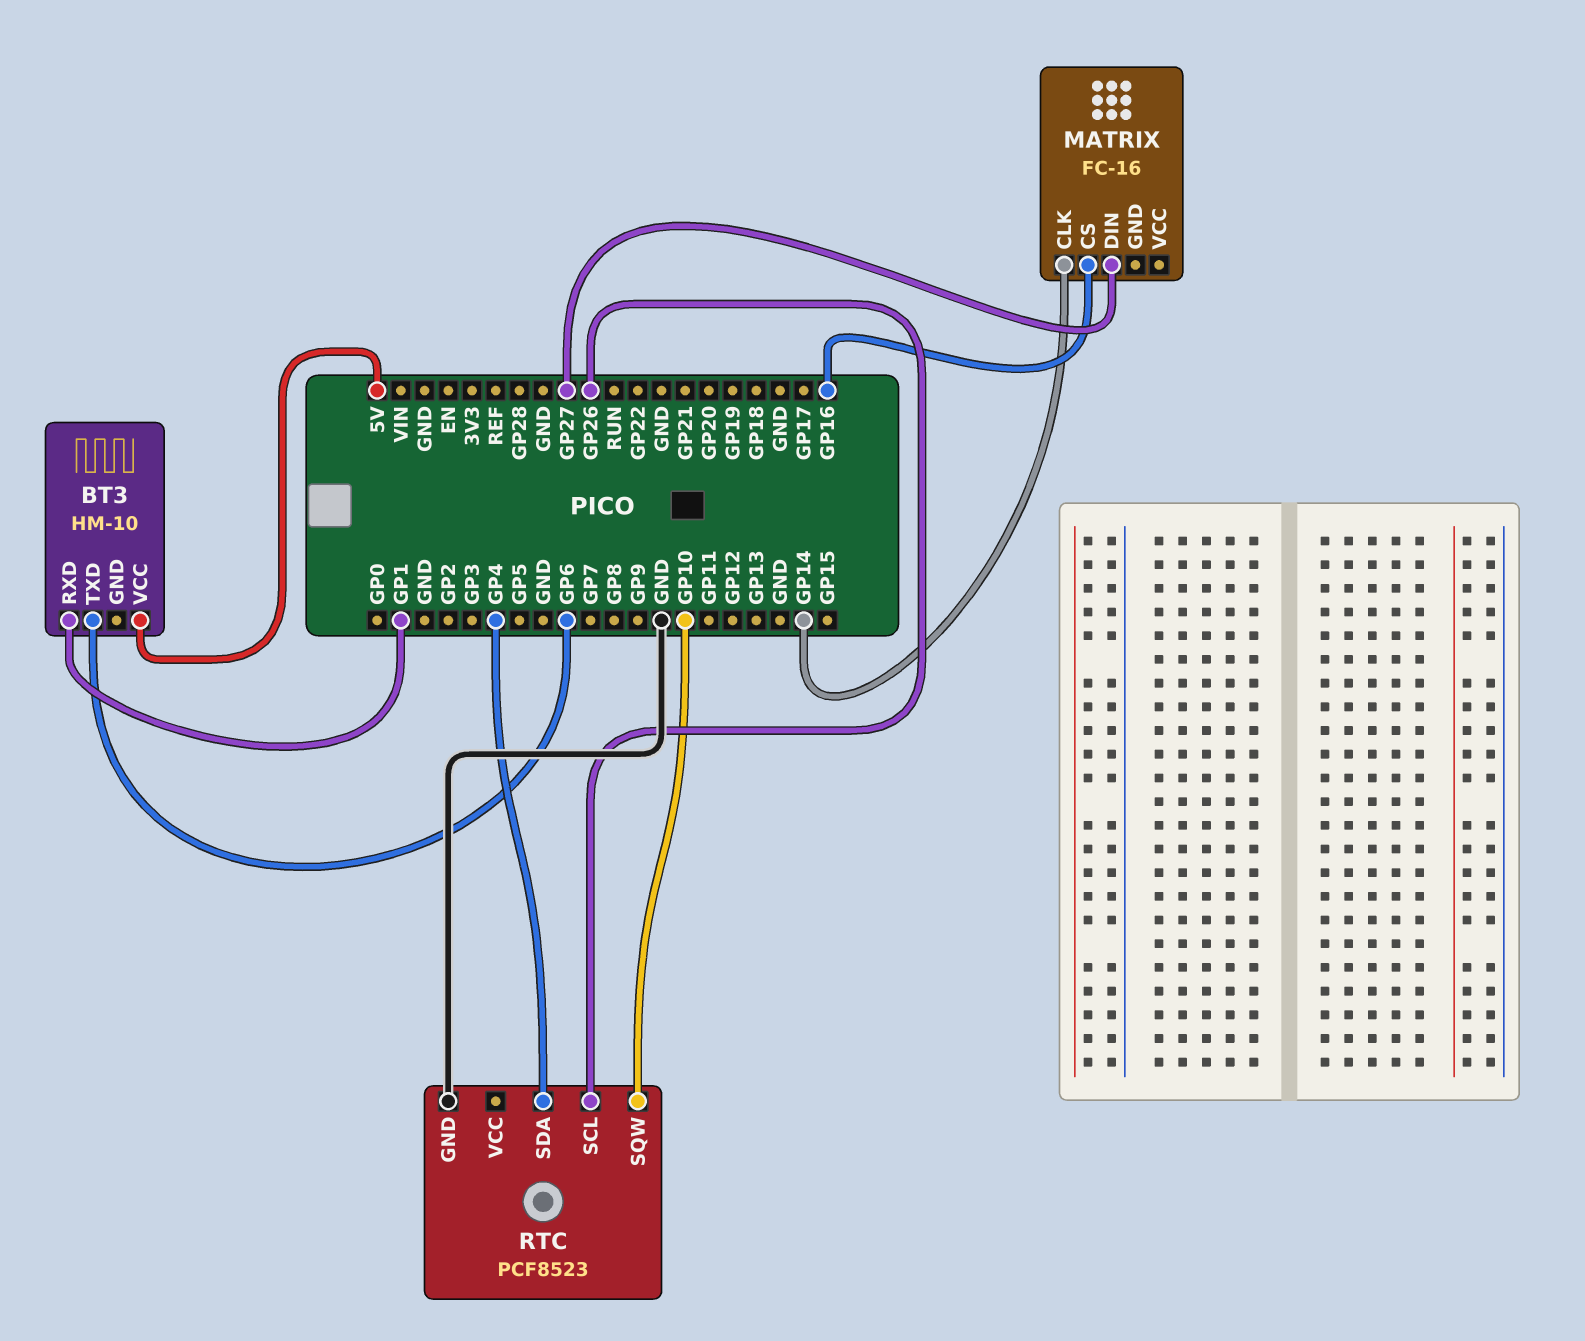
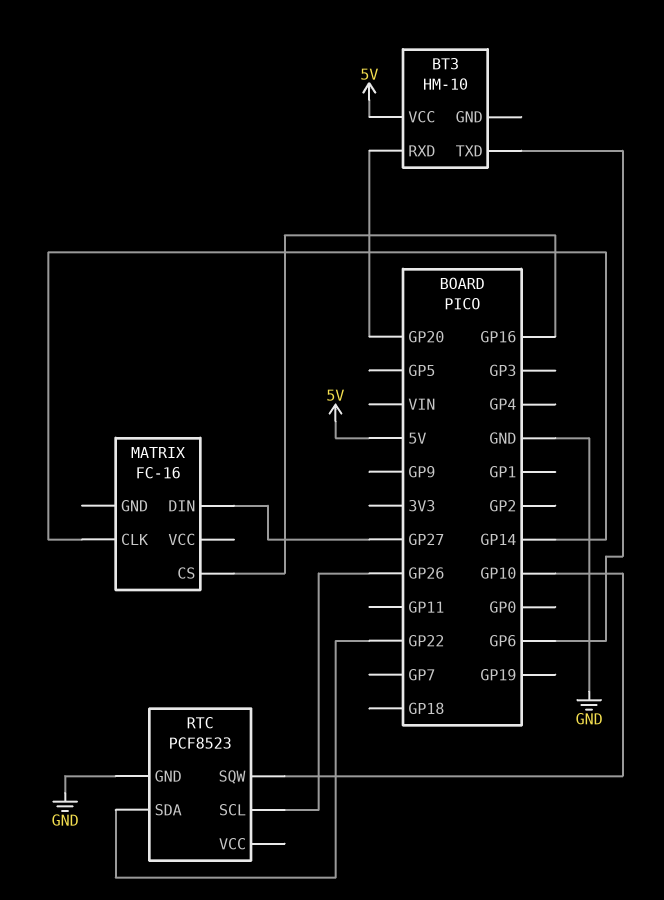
BT3 pin RXD: GP1 -> GP20
RTC pin SDA: GP4 -> GP22

